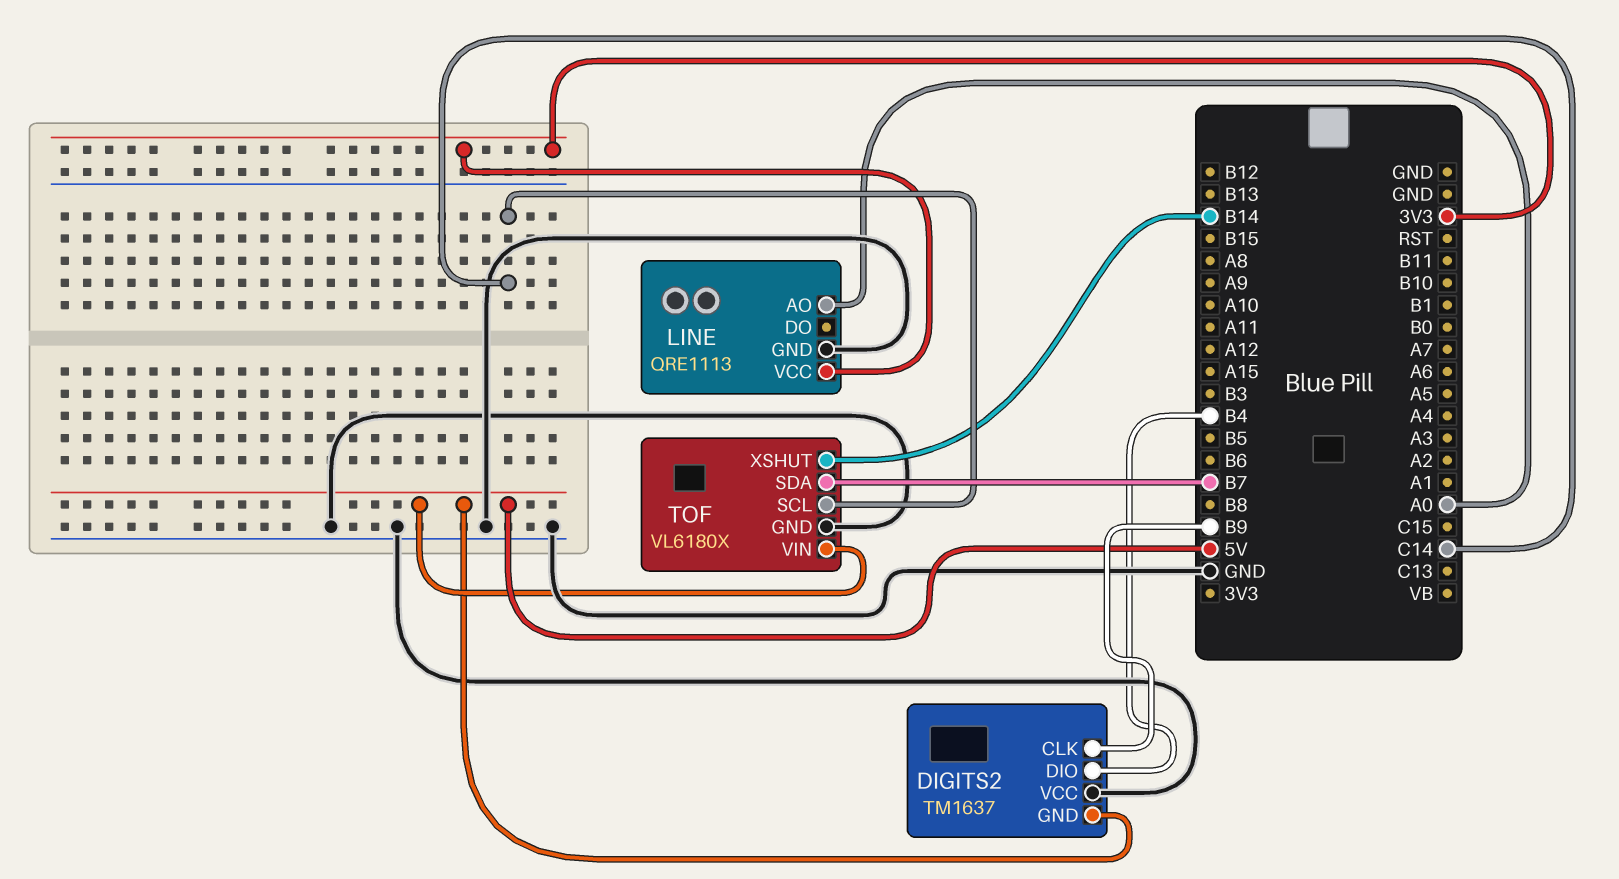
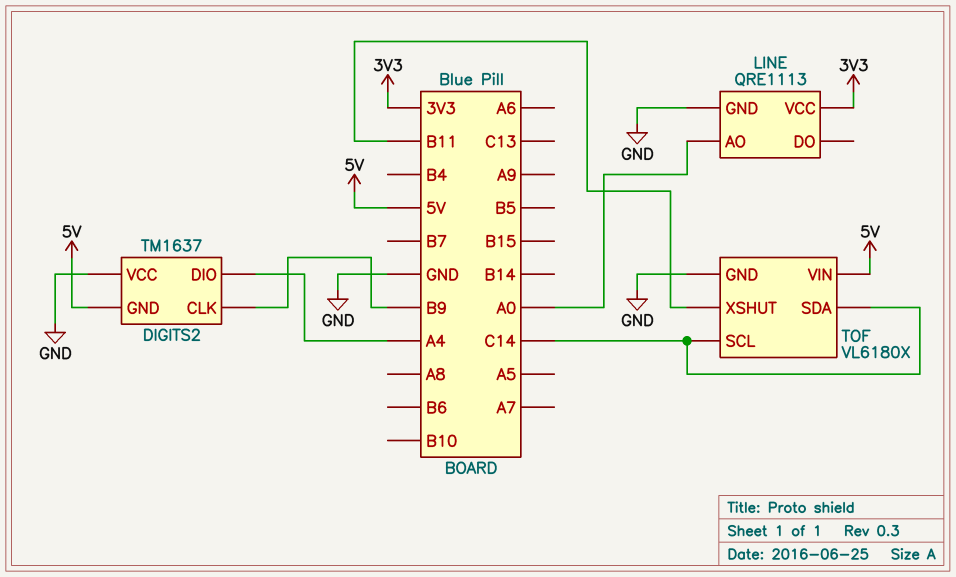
DIGITS2 pin DIO: B4 -> A4
TOF pin SDA: B7 -> C14
TOF pin XSHUT: B14 -> B11

